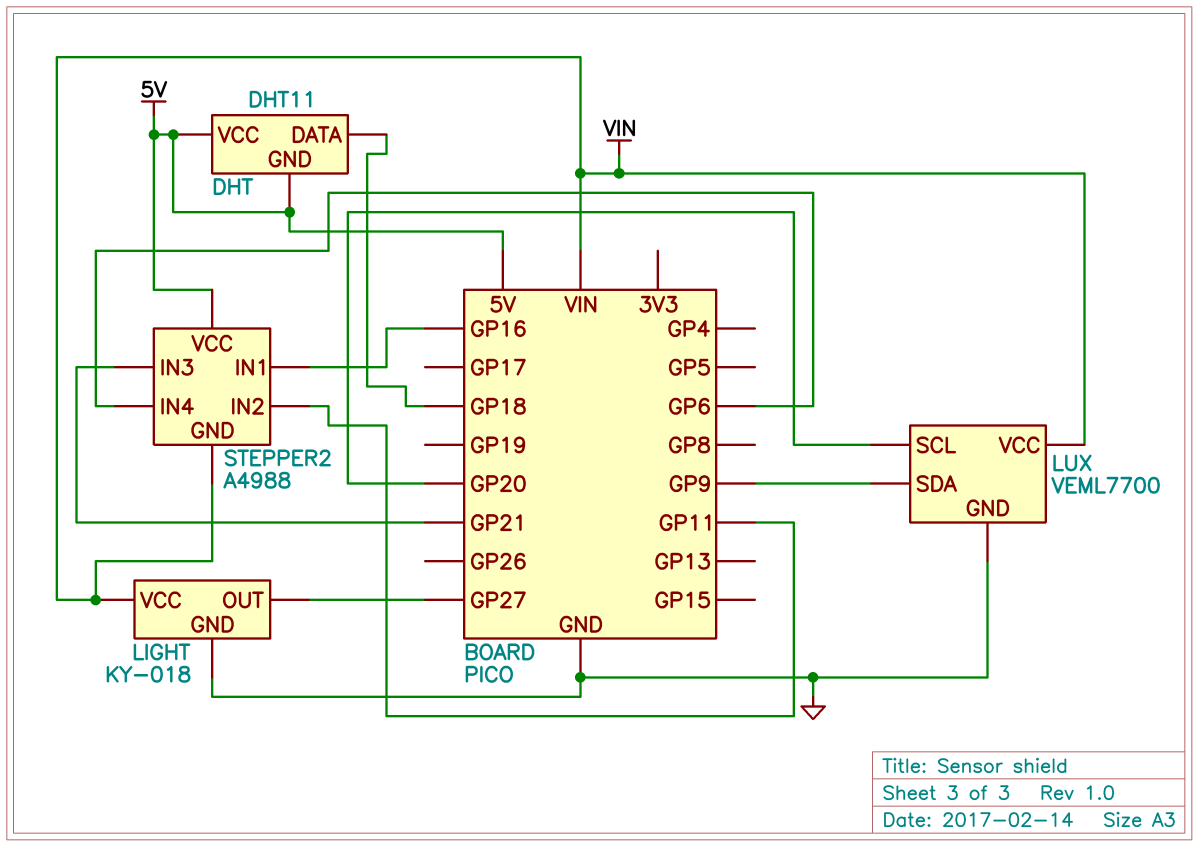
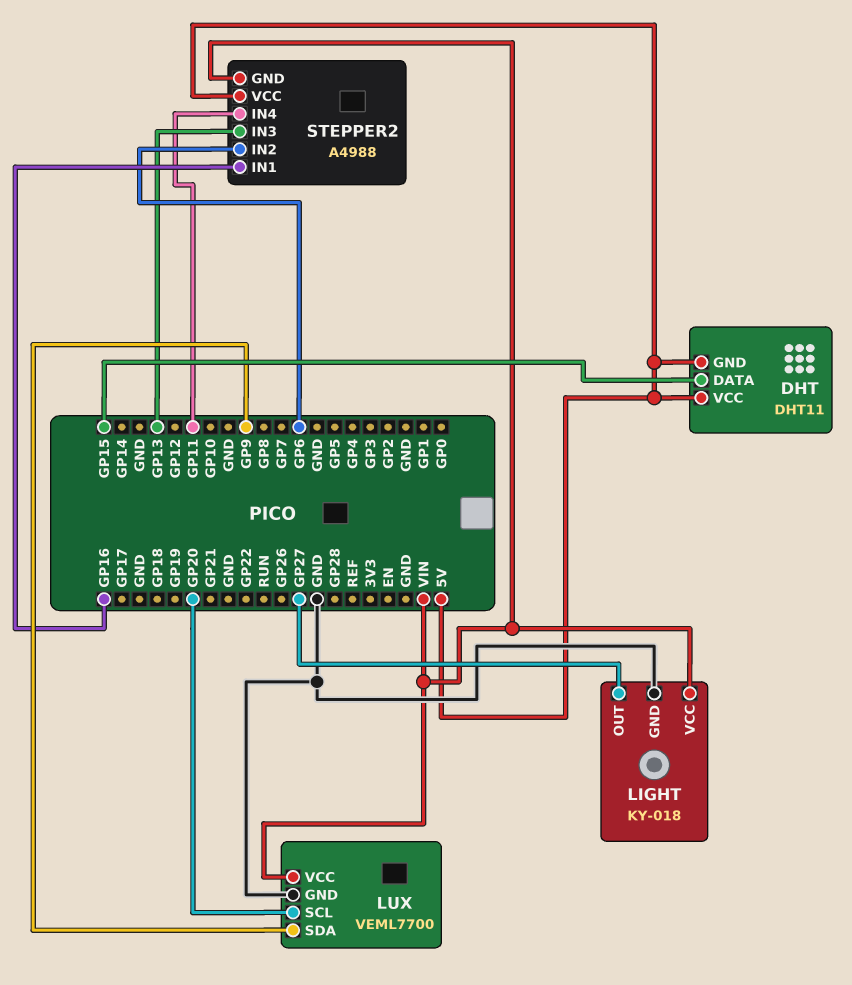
DHT pin DATA: GP18 -> GP15
STEPPER2 pin IN2: GP11 -> GP6
STEPPER2 pin IN3: GP21 -> GP13
STEPPER2 pin IN4: GP6 -> GP11

